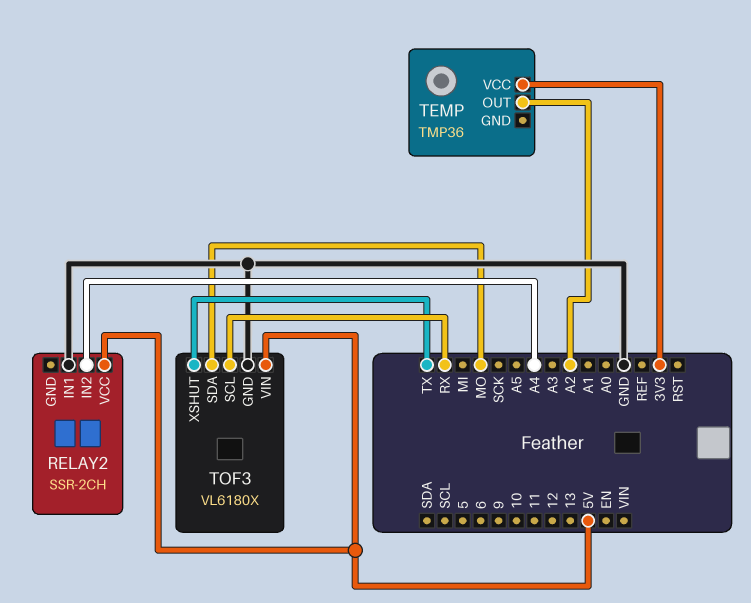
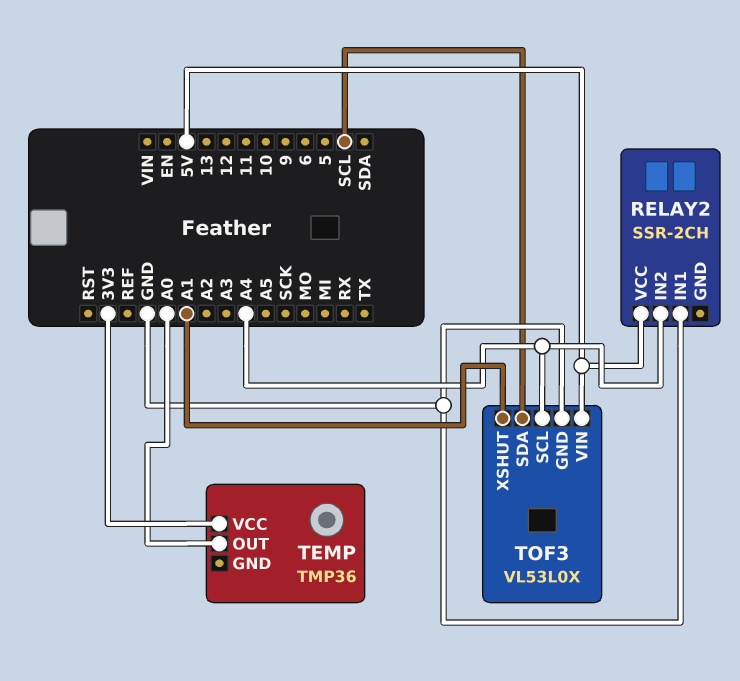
TEMP pin OUT: A2 -> A0
TOF3: VL6180X -> VL53L0X
TOF3 pin SCL: RX -> A4
TOF3 pin SDA: MO -> SCL
TOF3 pin XSHUT: TX -> A1

